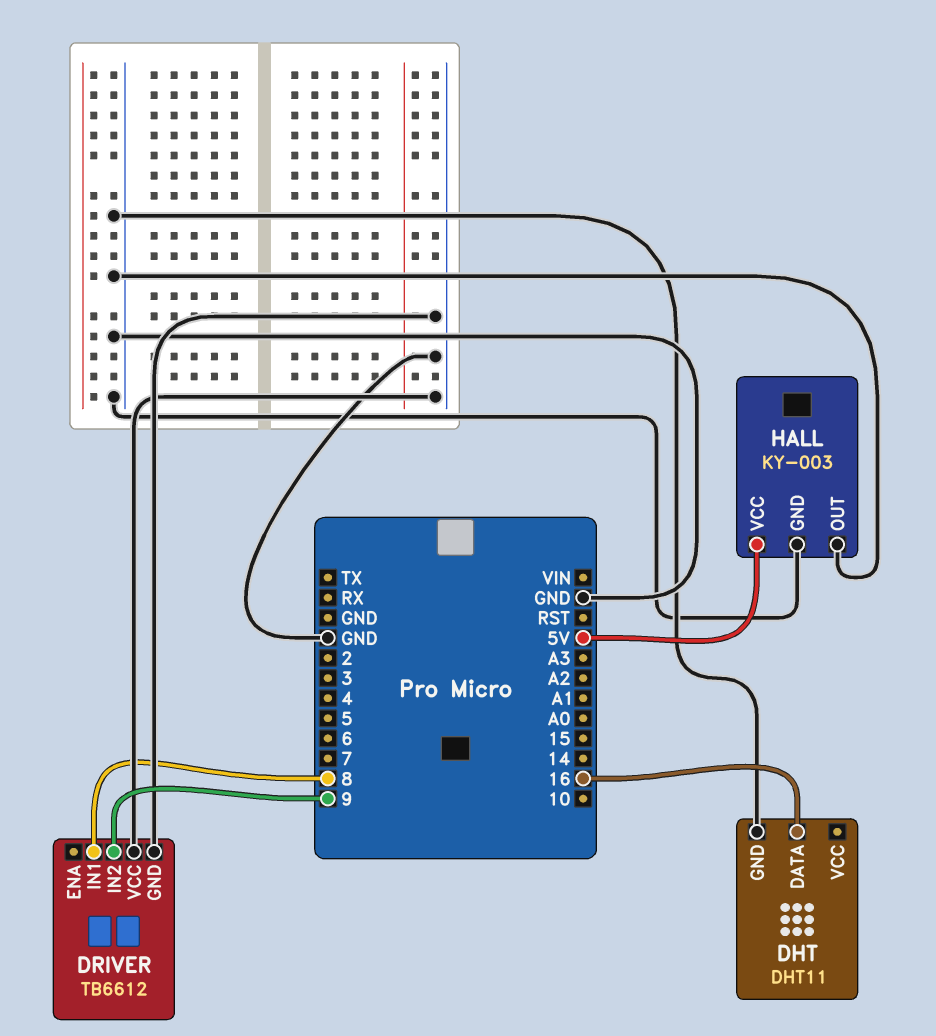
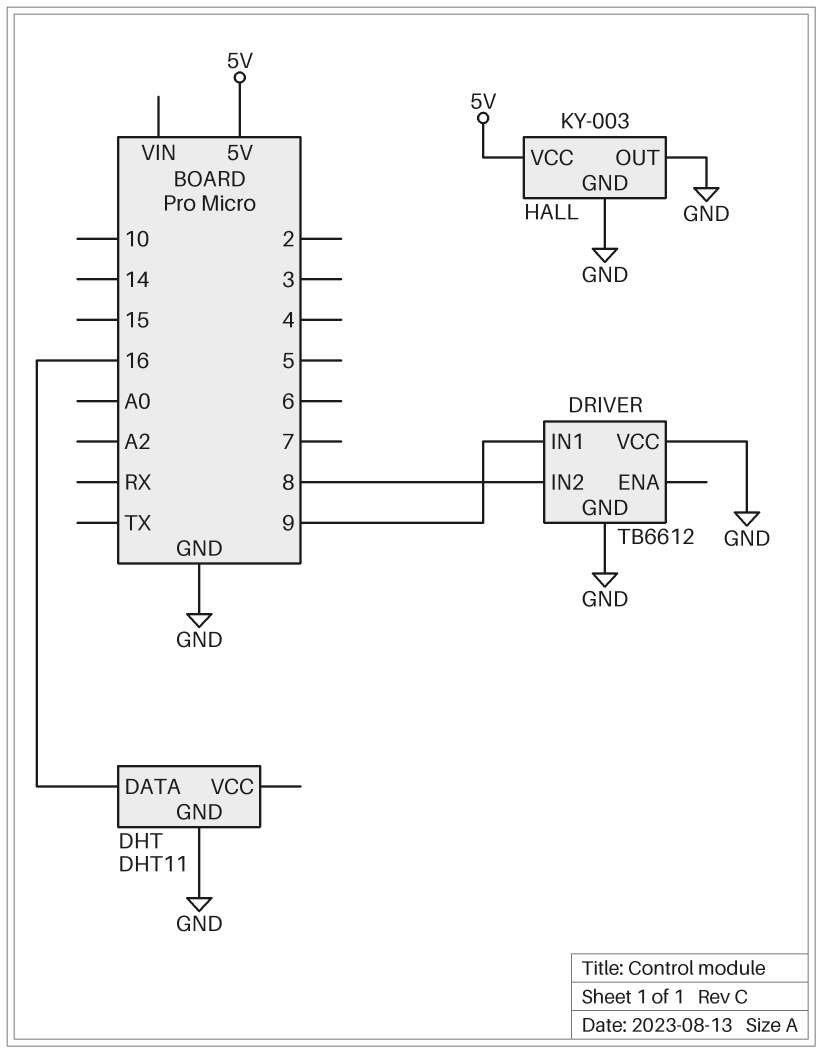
DRIVER pin IN1: 8 -> 9
DRIVER pin IN2: 9 -> 8

